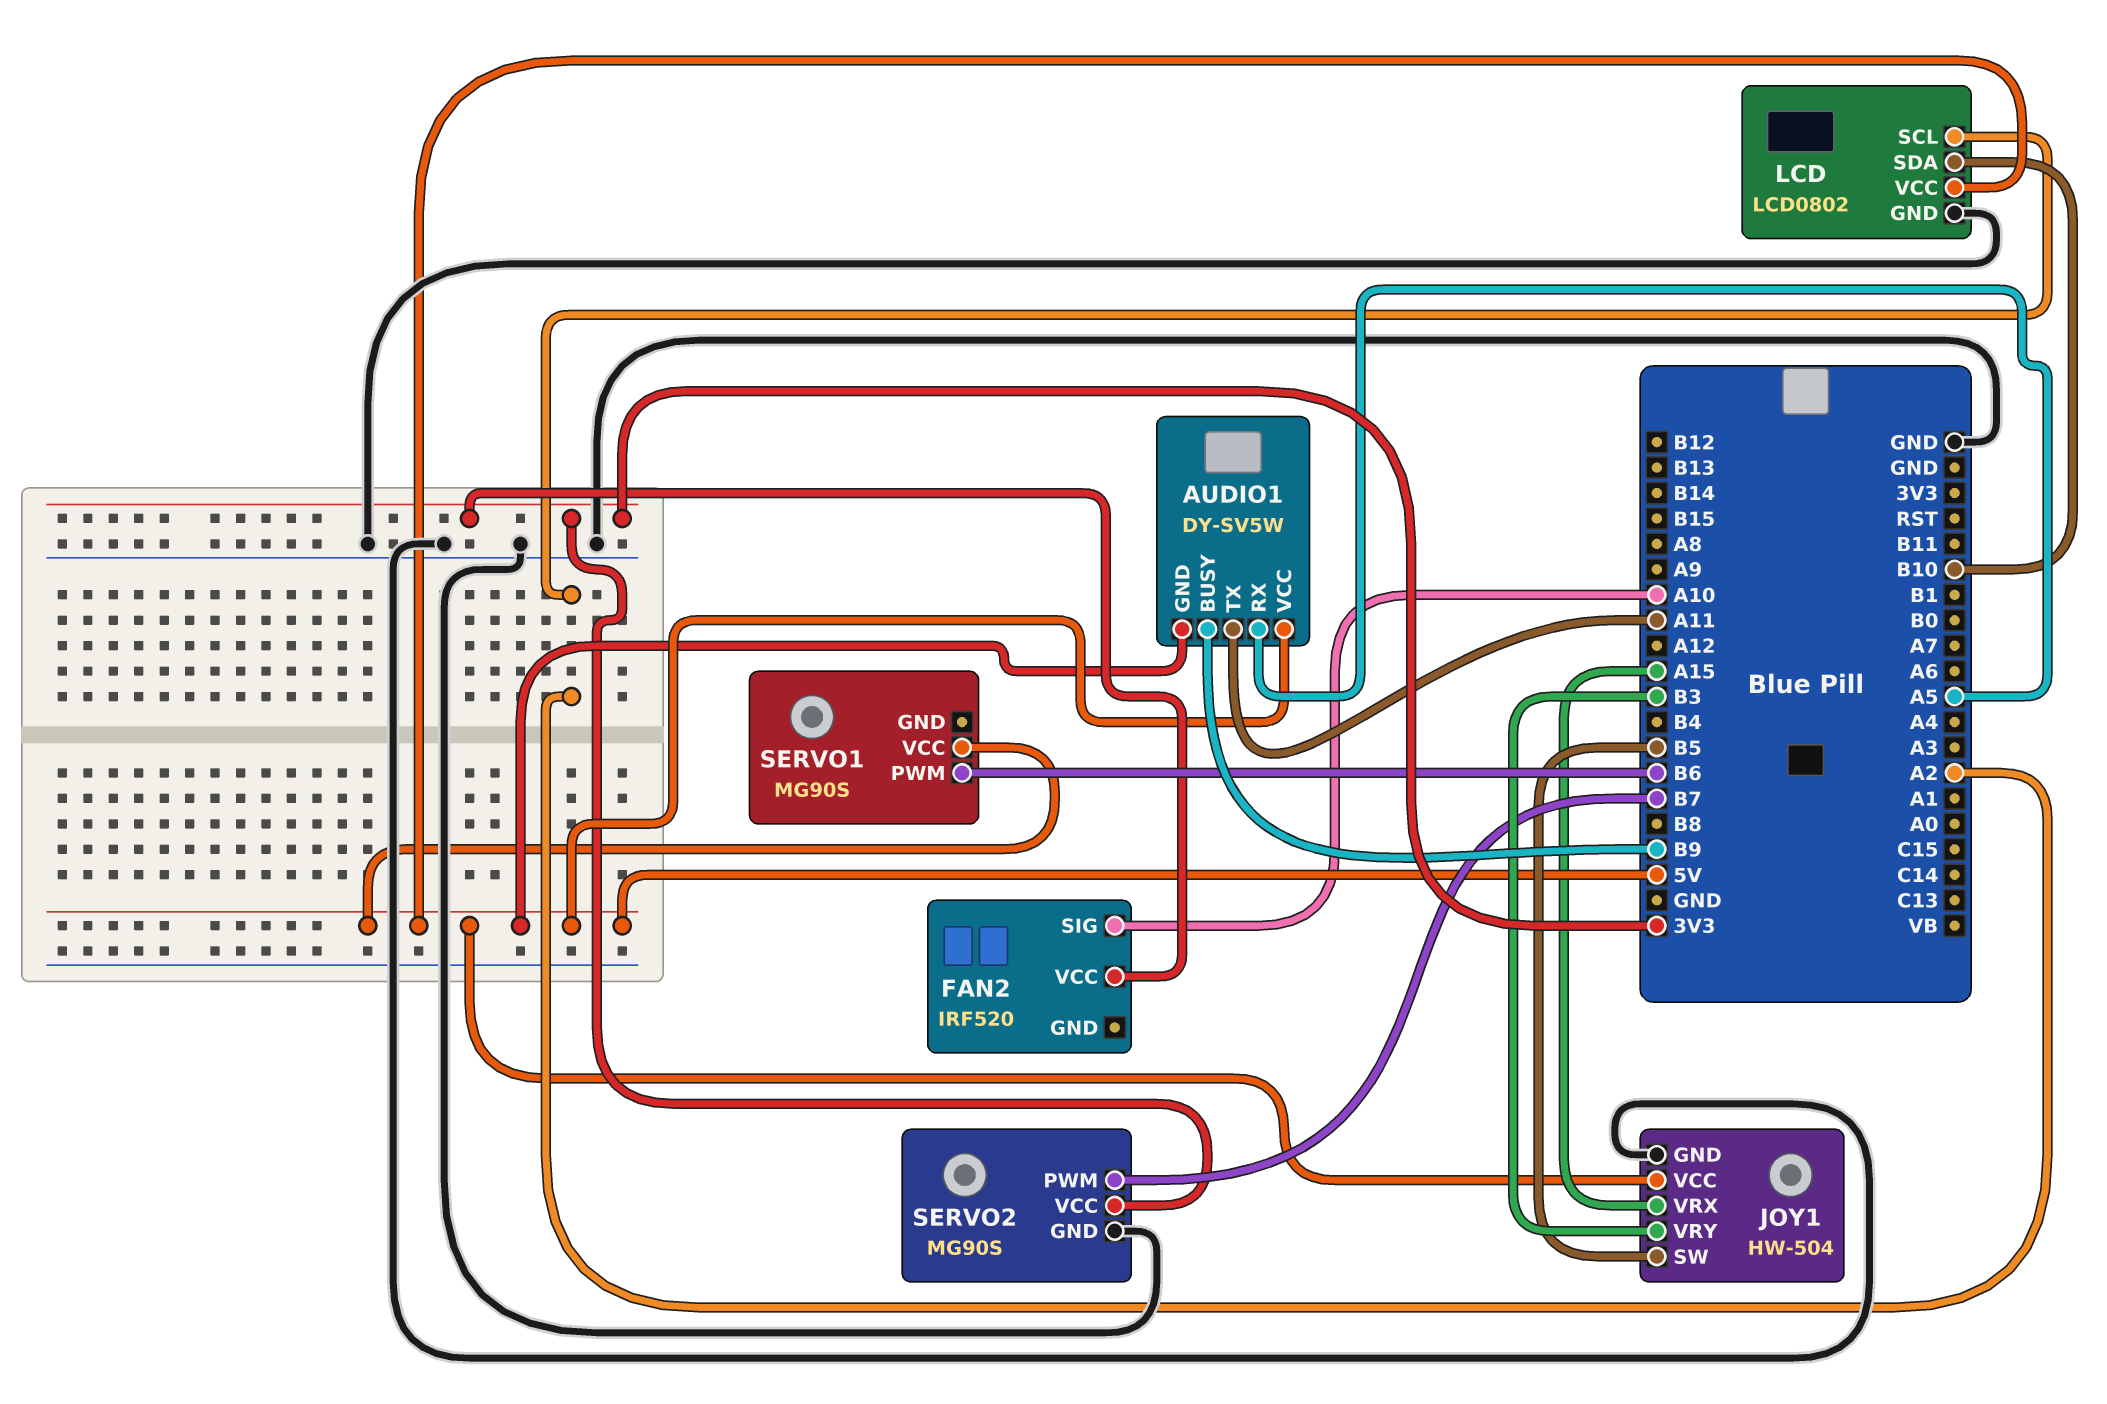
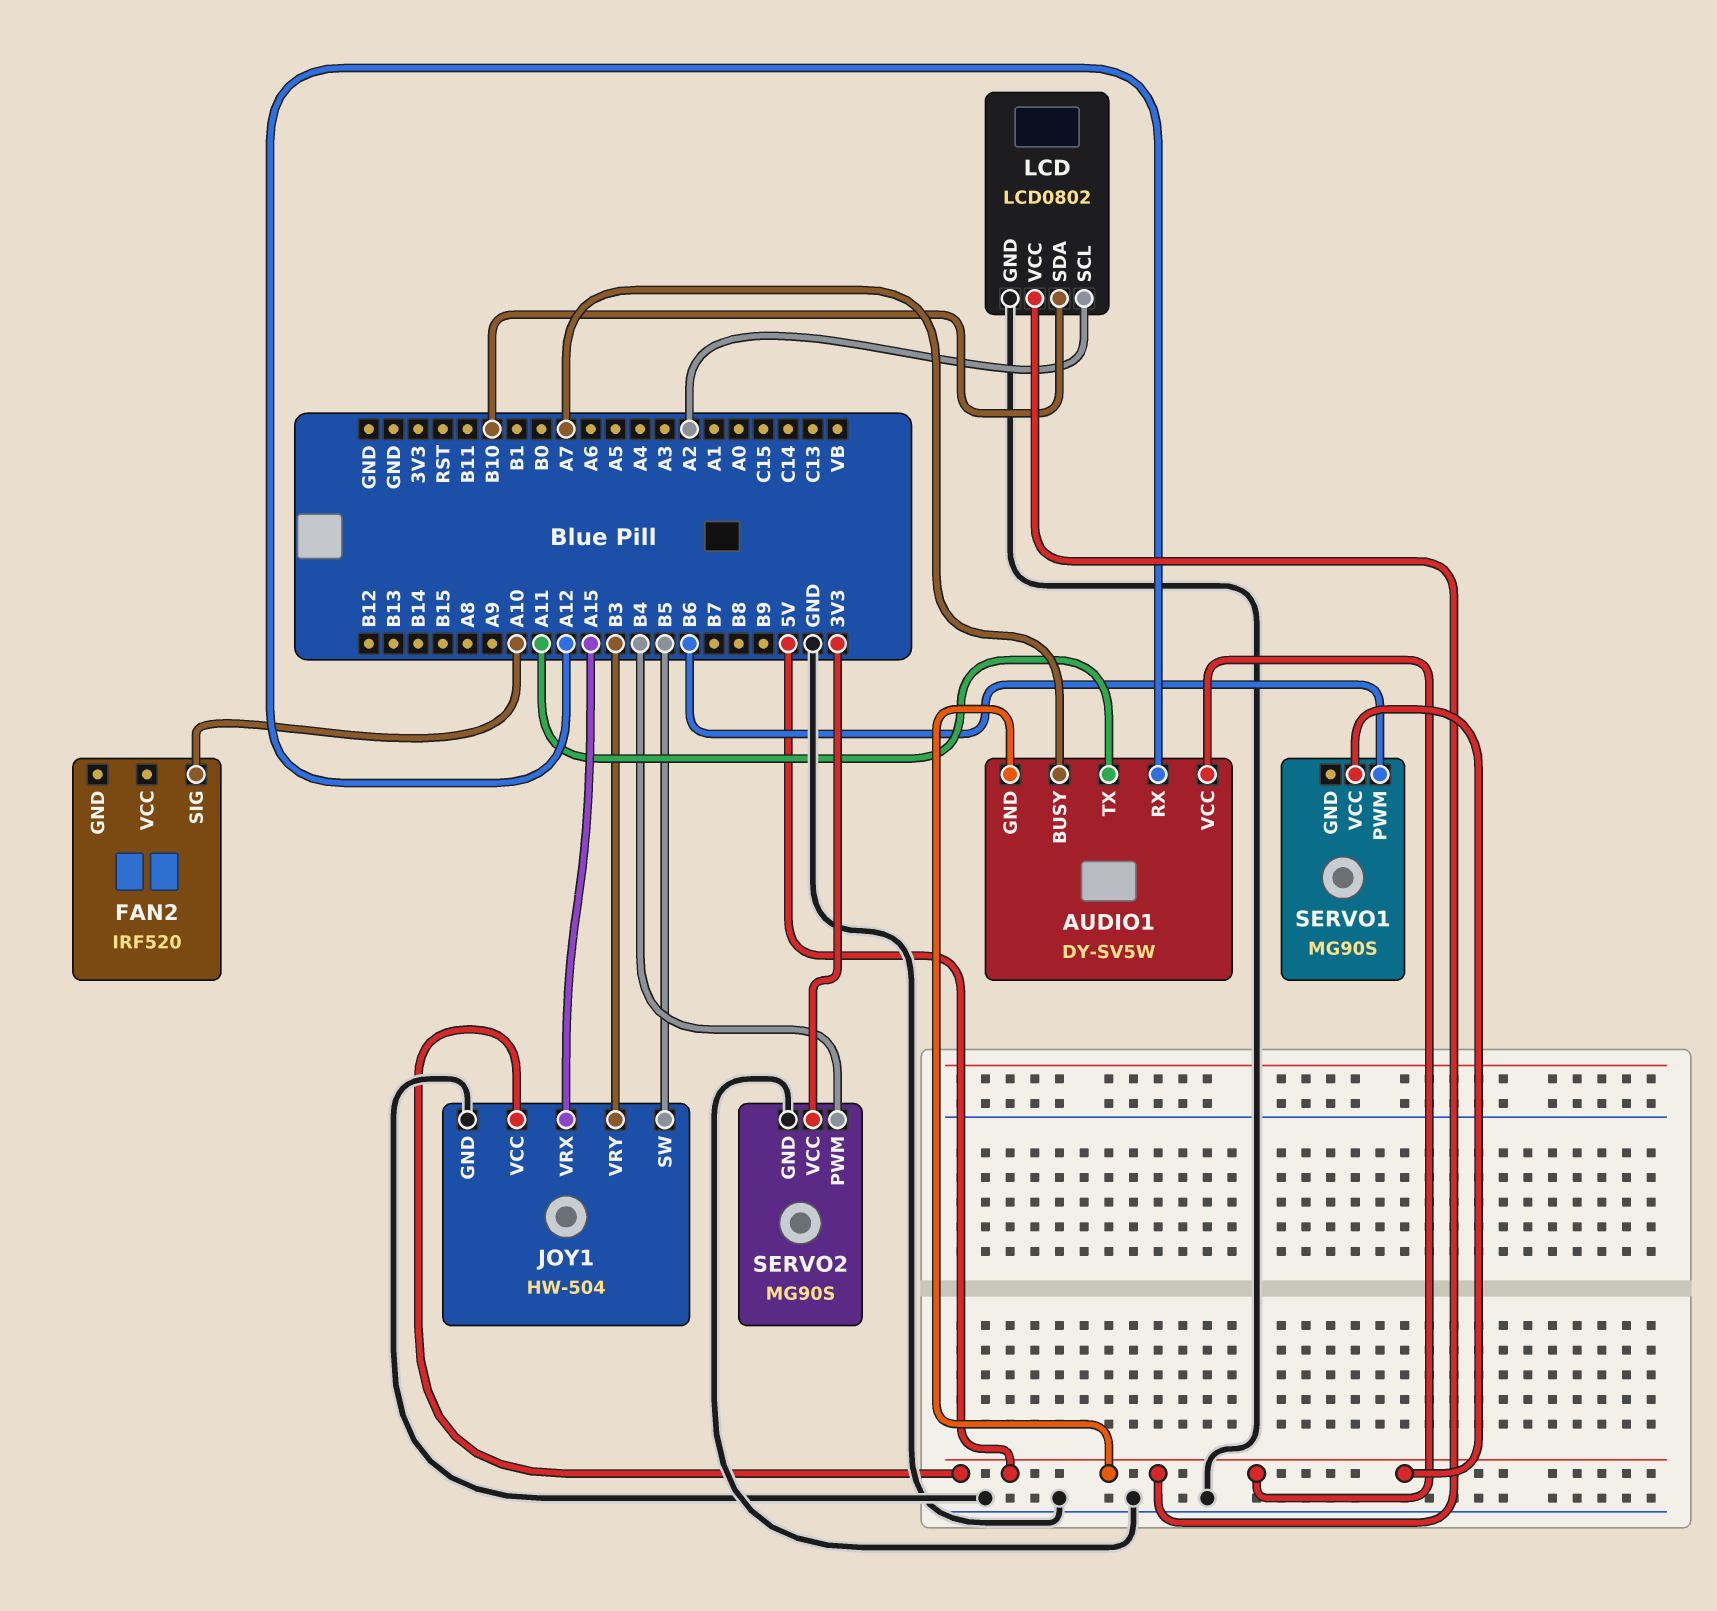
AUDIO1 pin BUSY: B9 -> A7
AUDIO1 pin RX: A5 -> A12
FAN2 pin VCC: 3V3 -> none
SERVO2 pin PWM: B7 -> B4

